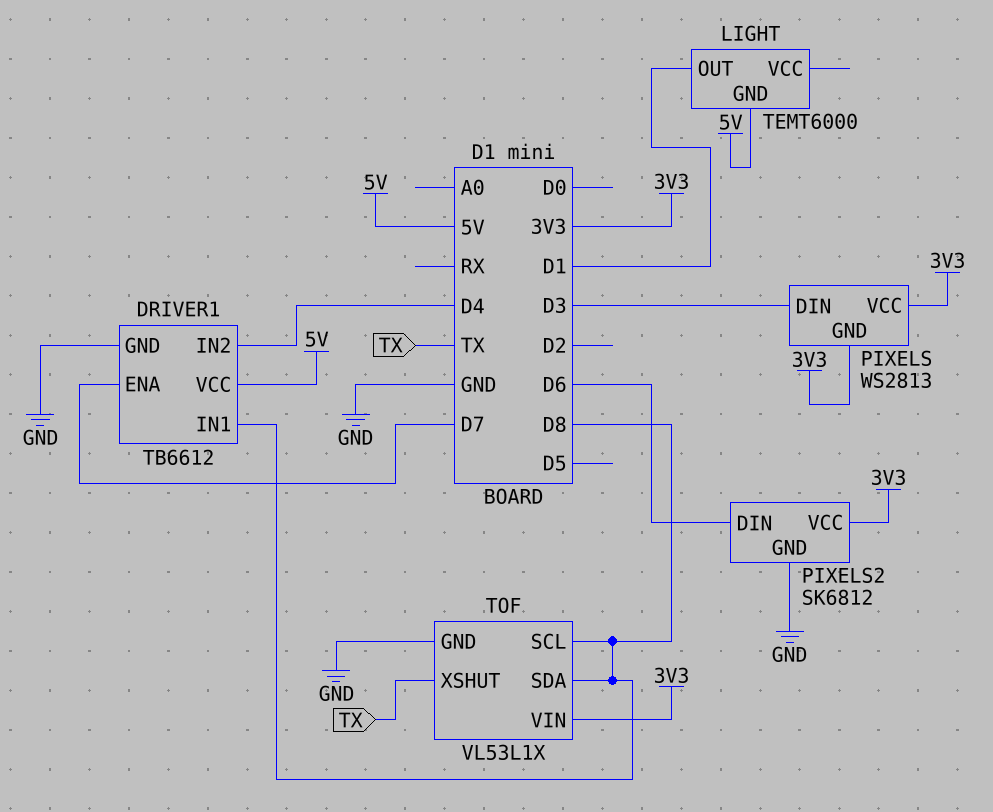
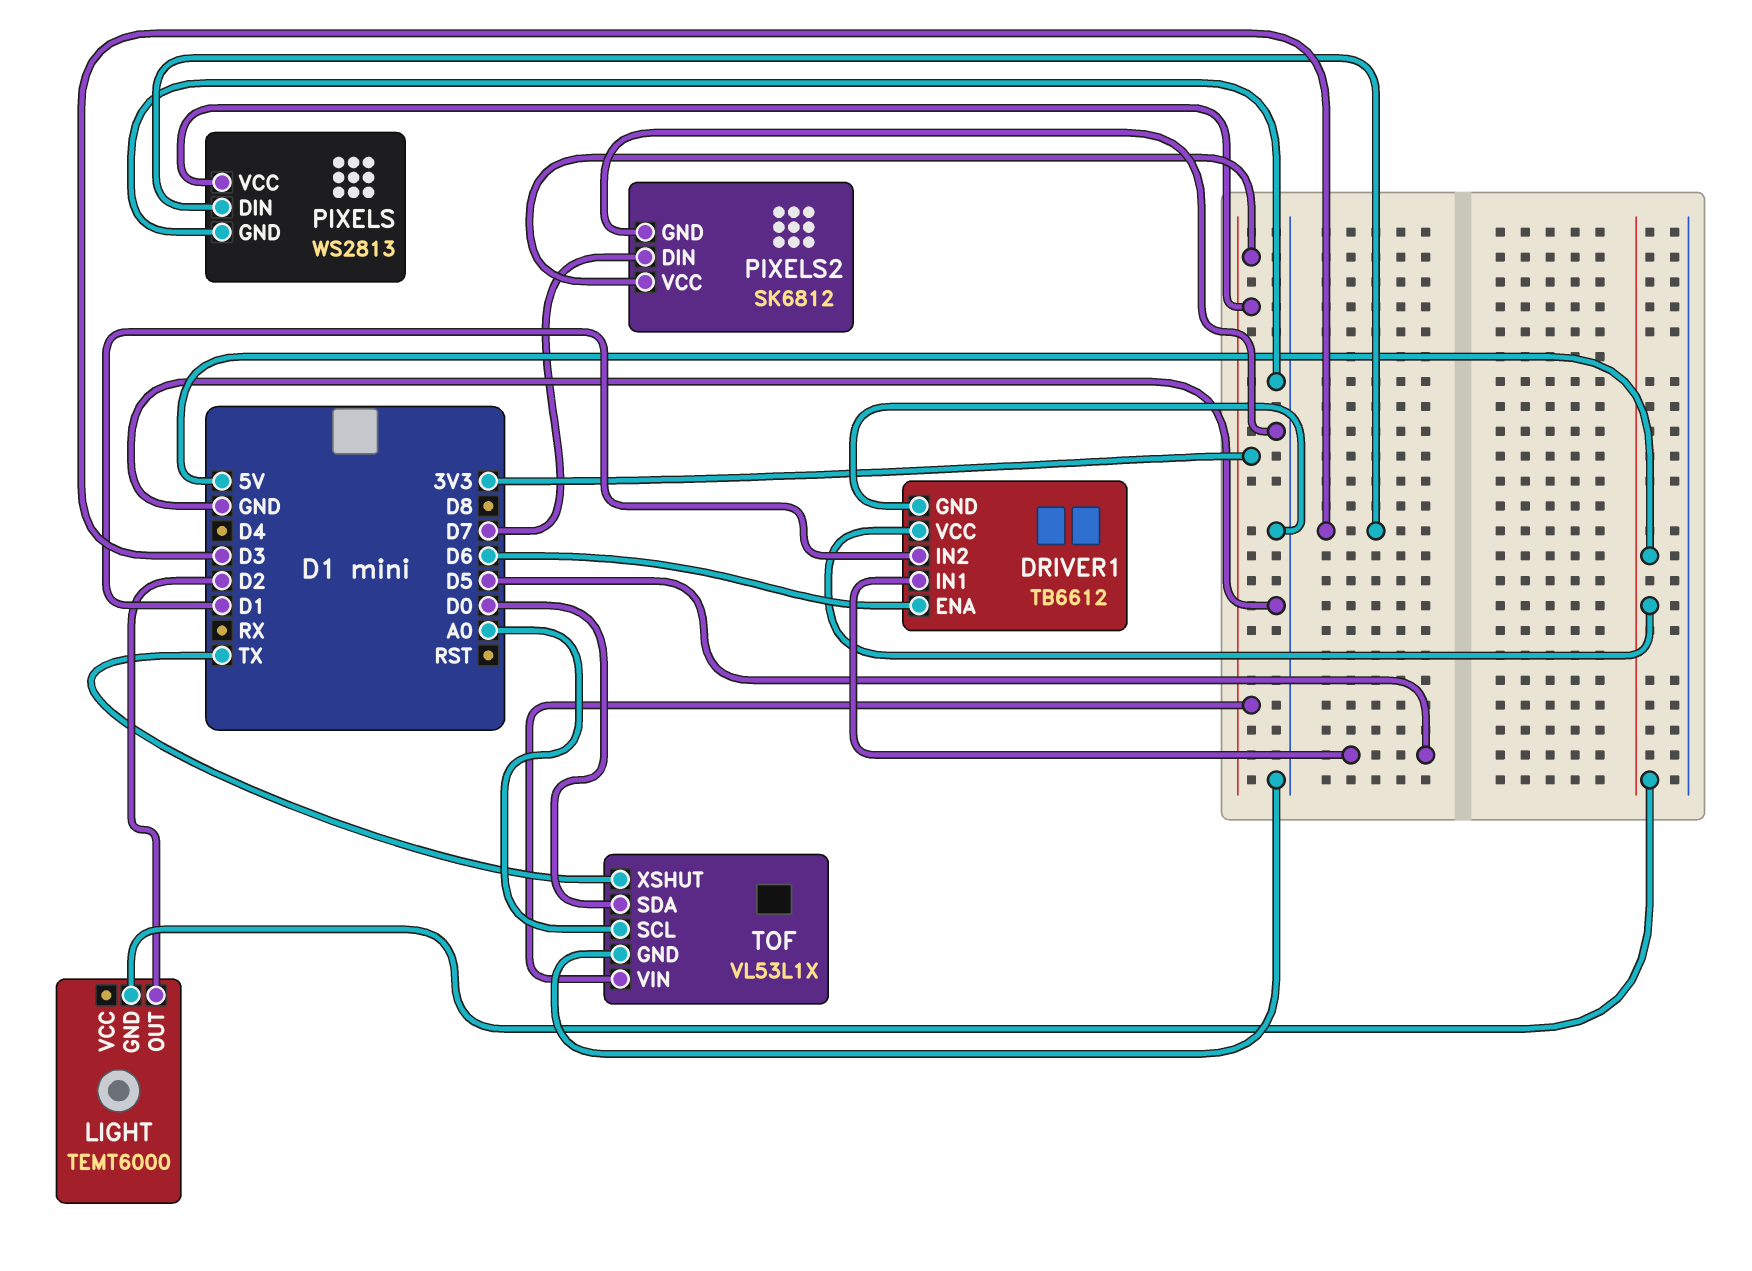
DRIVER1 pin ENA: D7 -> D6
DRIVER1 pin IN1: D8 -> D5
DRIVER1 pin IN2: D4 -> D1
LIGHT pin OUT: D1 -> D2
PIXELS pin GND: 3V3 -> GND
PIXELS2 pin DIN: D6 -> D7
TOF pin SCL: D8 -> A0
TOF pin SDA: D8 -> D0

